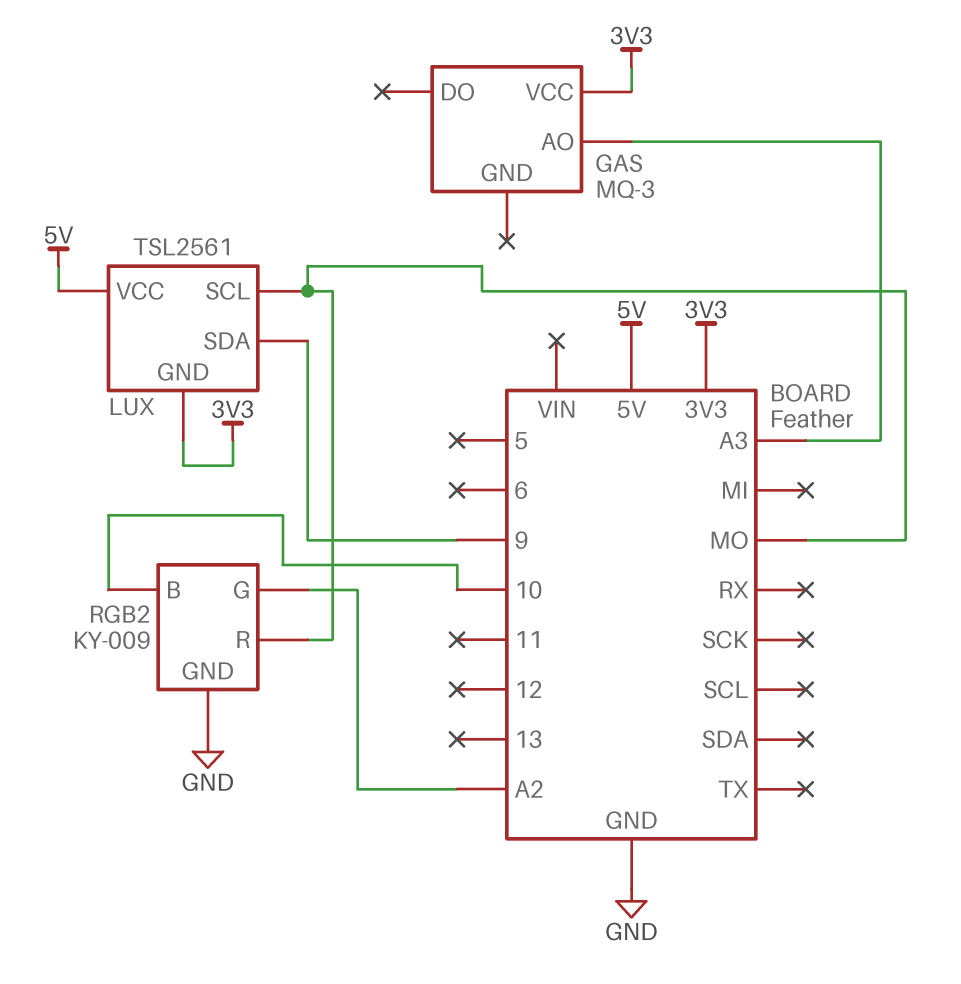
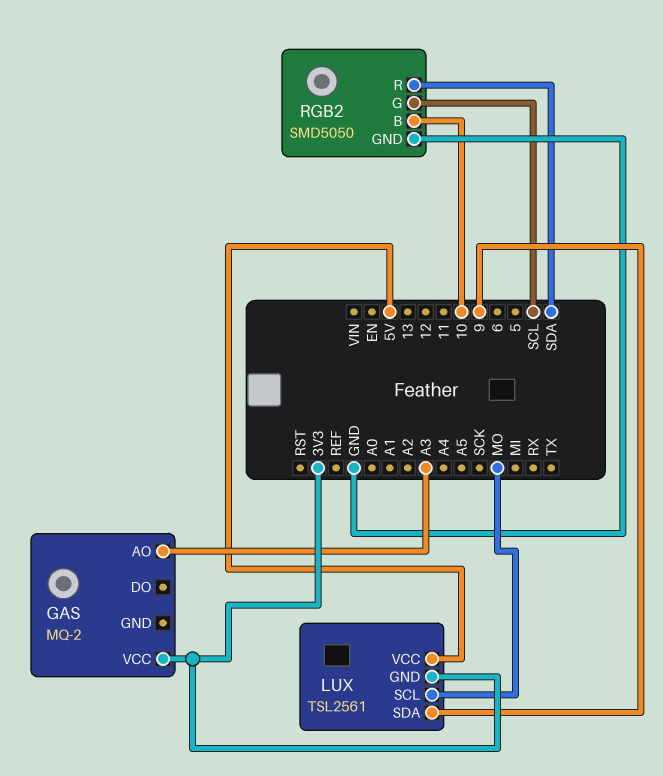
GAS: MQ-3 -> MQ-2
RGB2: KY-009 -> SMD5050
RGB2 pin G: A2 -> SCL
RGB2 pin R: MO -> SDA

